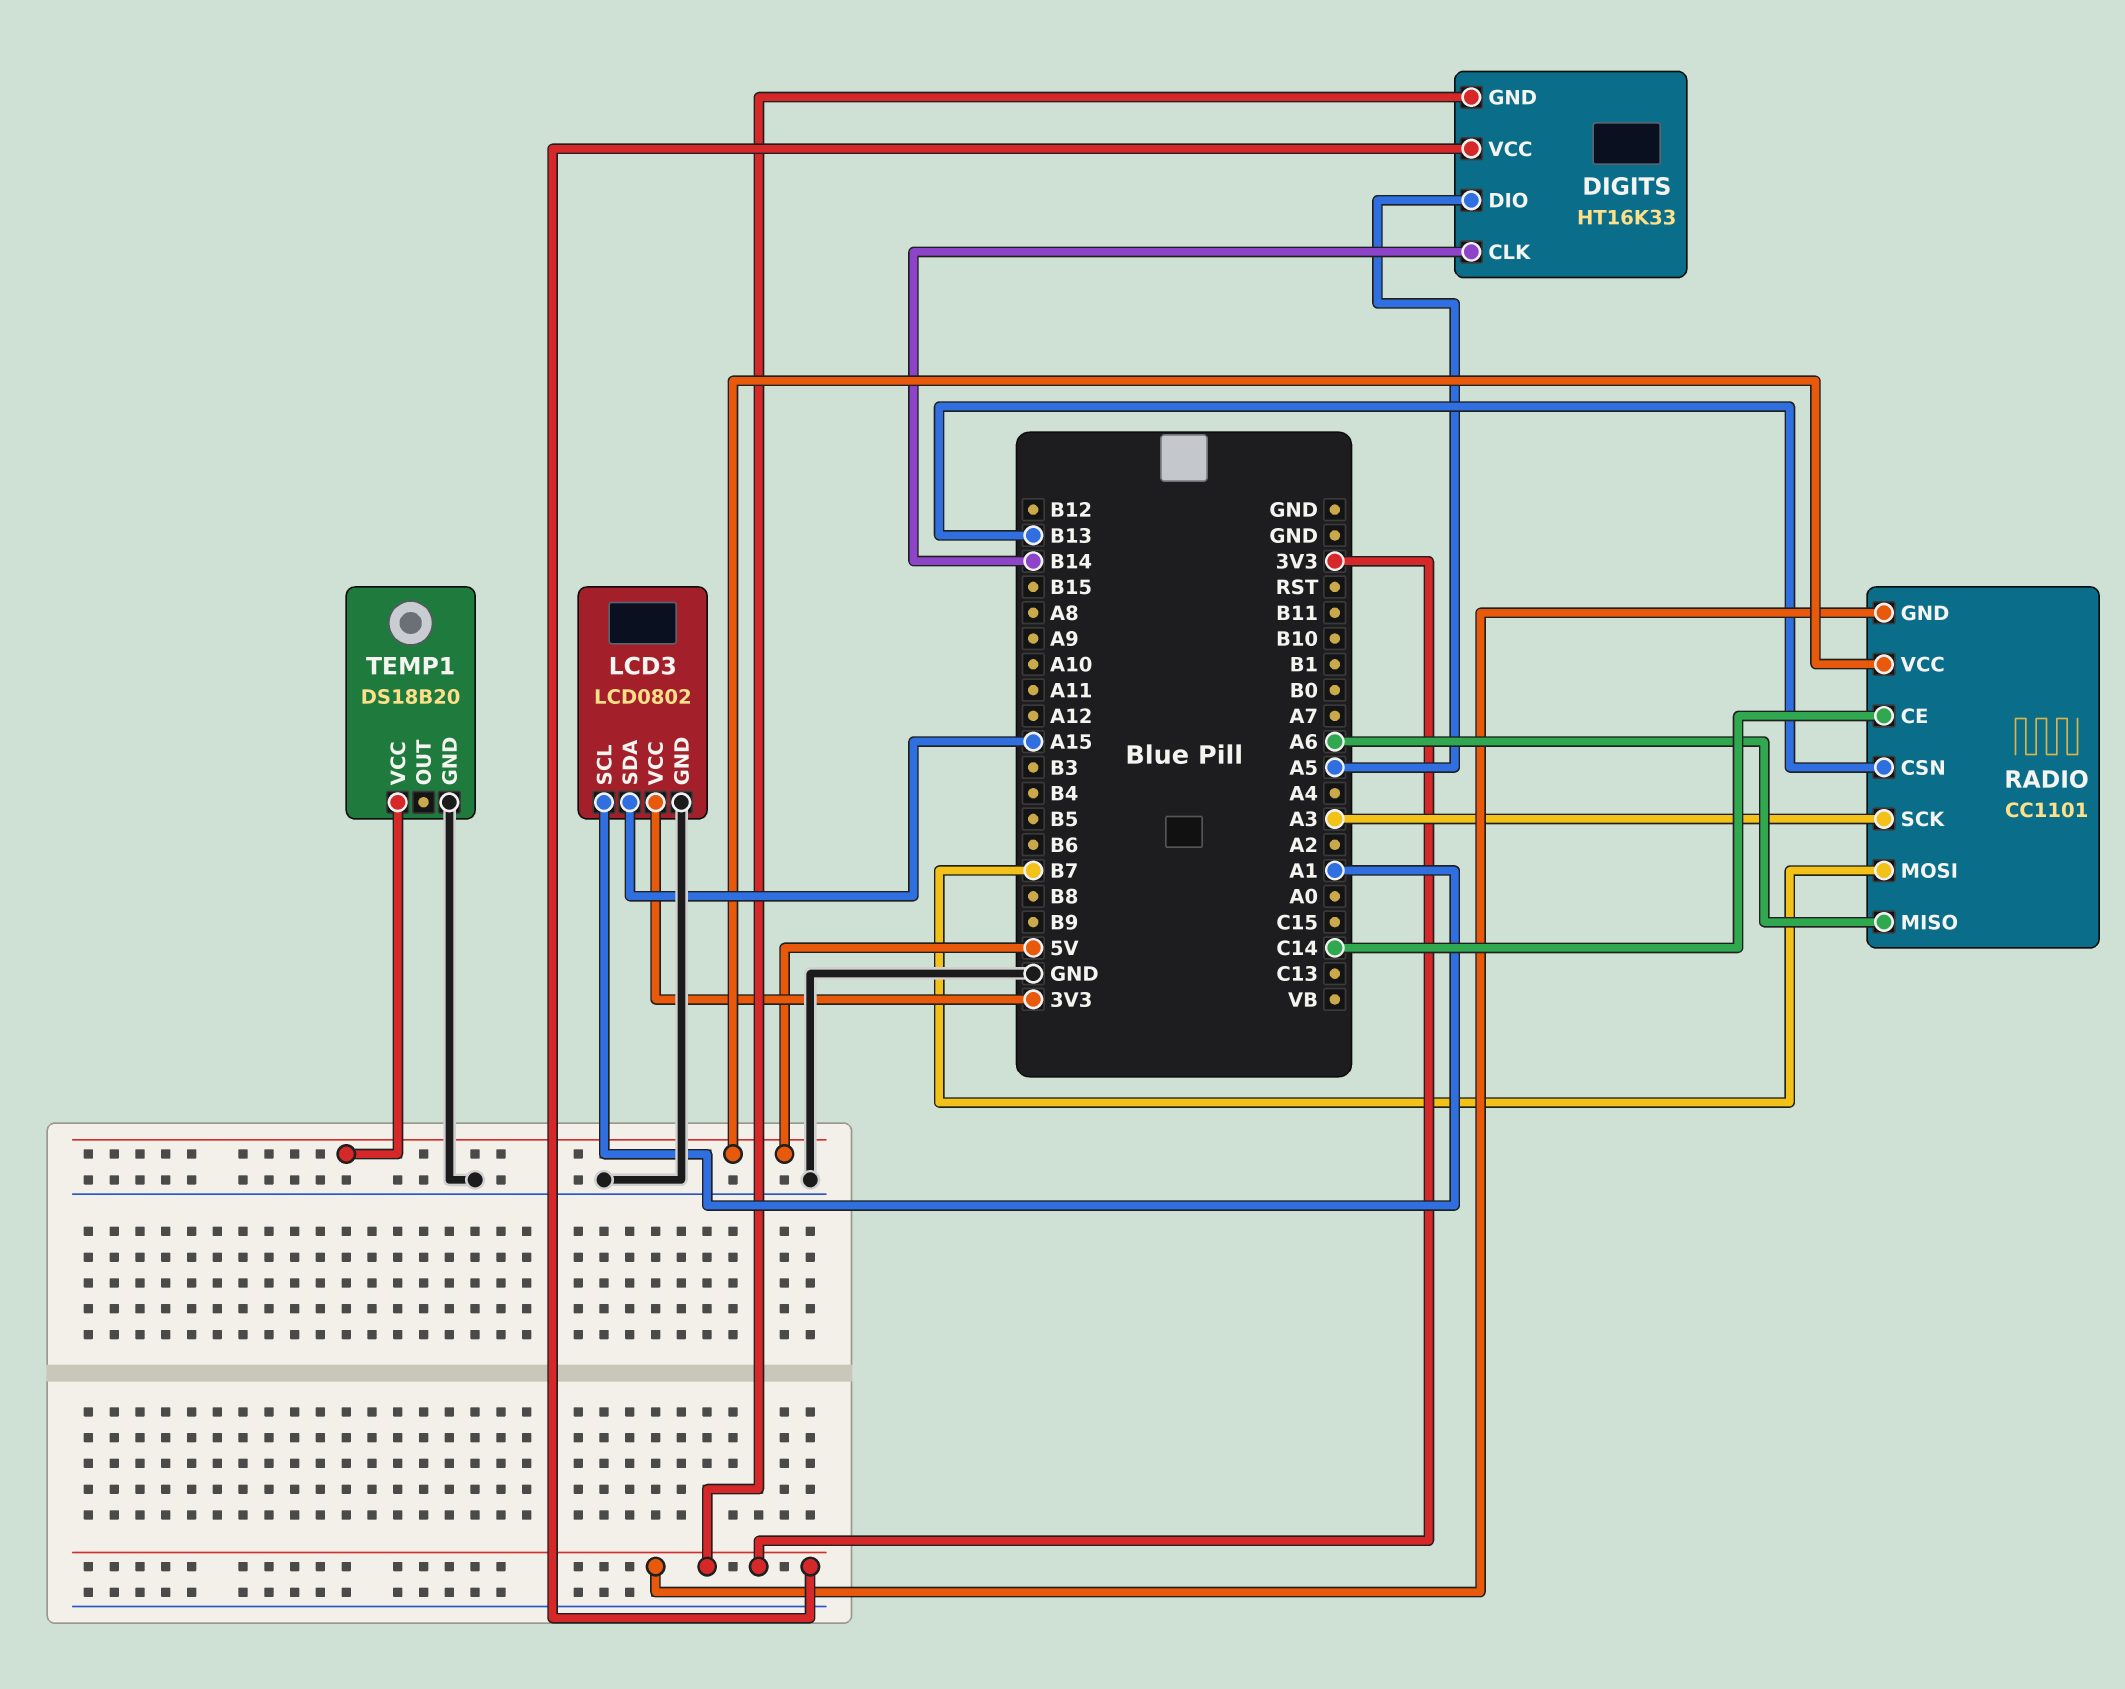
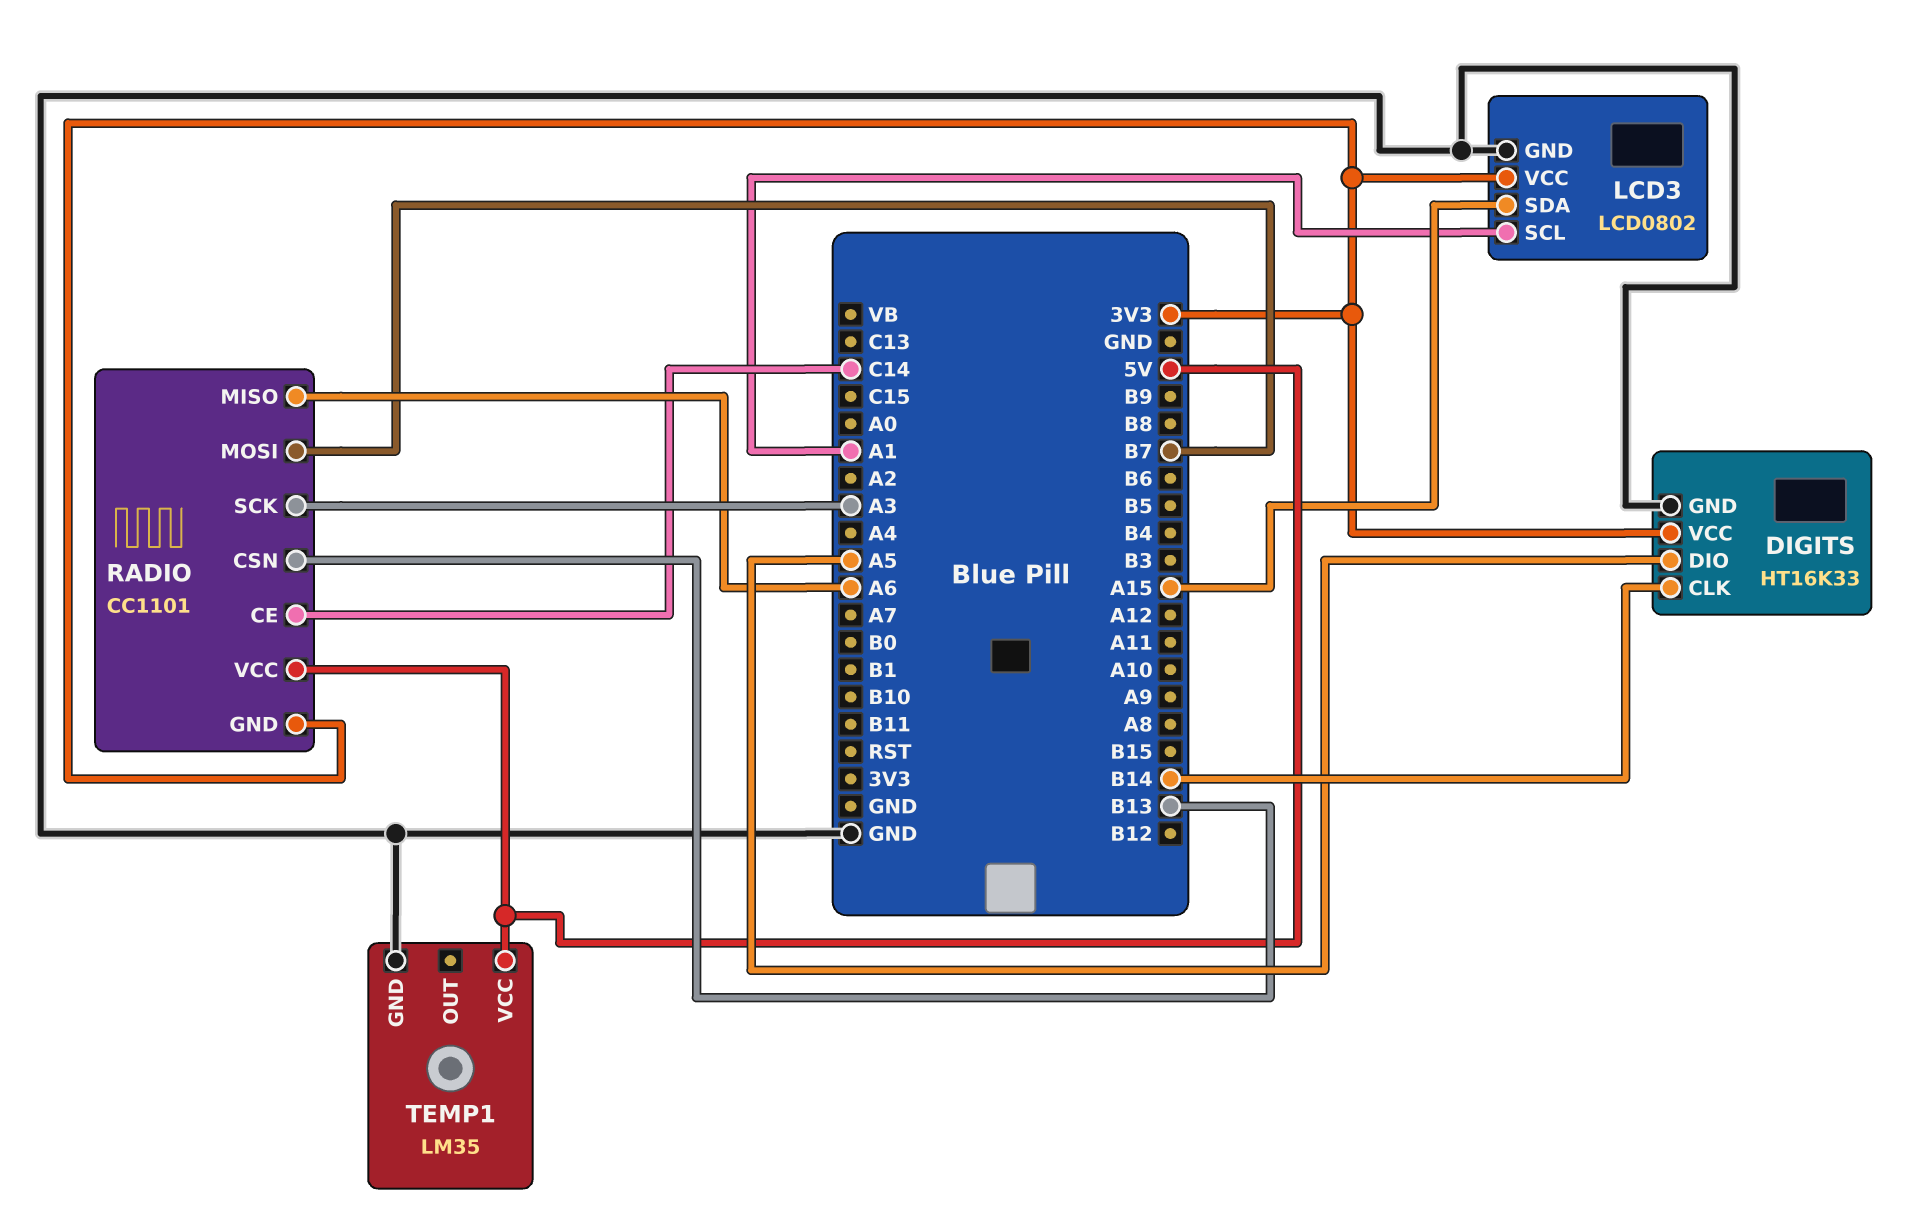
DIGITS pin GND: 3V3 -> GND
TEMP1: DS18B20 -> LM35

